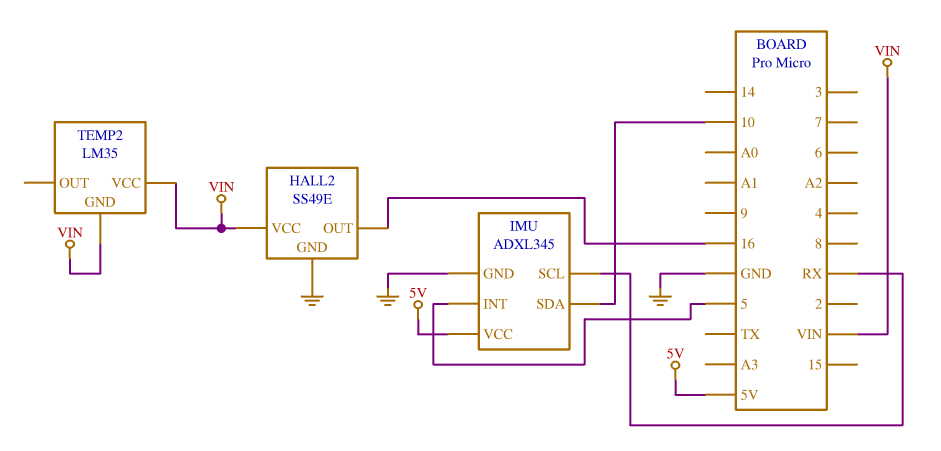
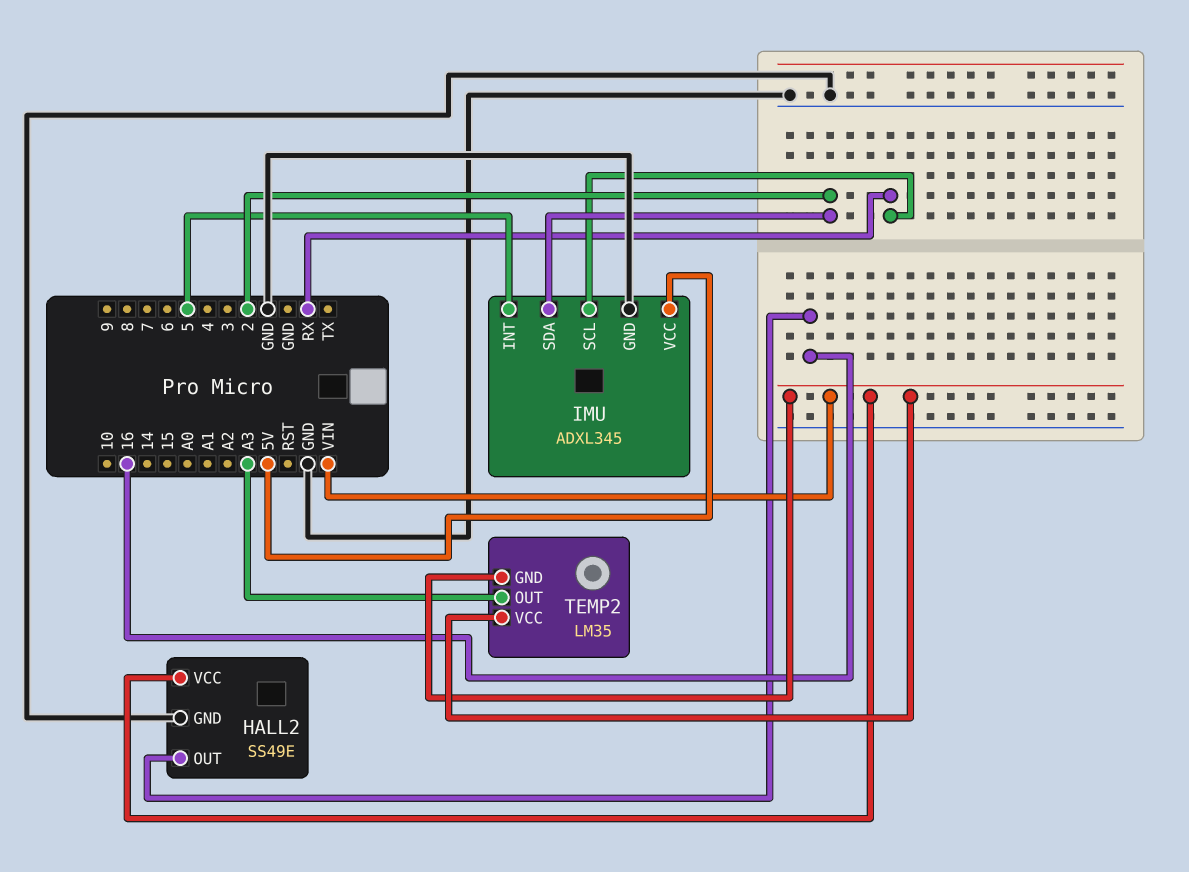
IMU pin SDA: 10 -> 2
TEMP2 pin OUT: none -> A3

